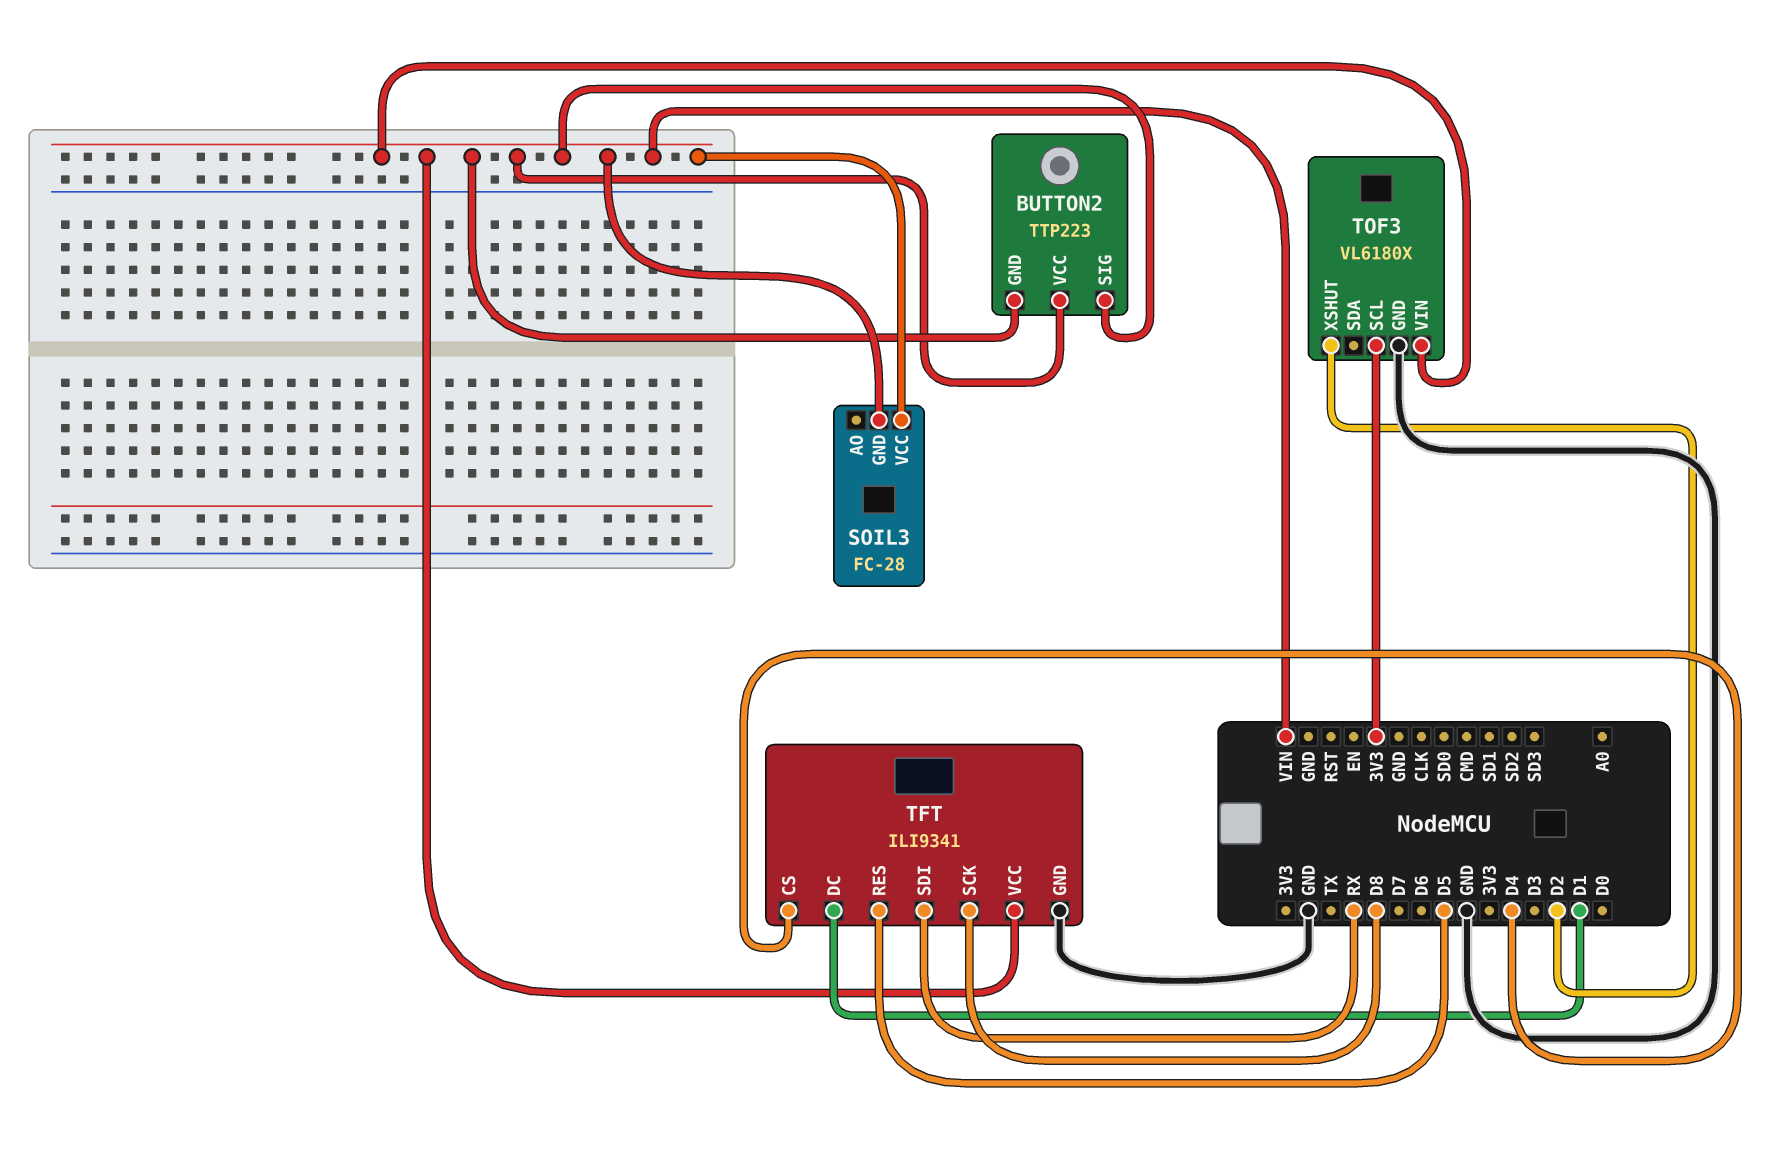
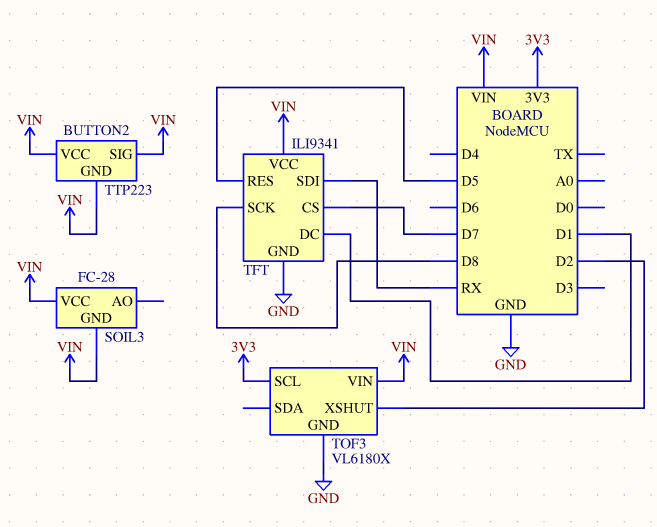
TFT pin CS: D4 -> D7

